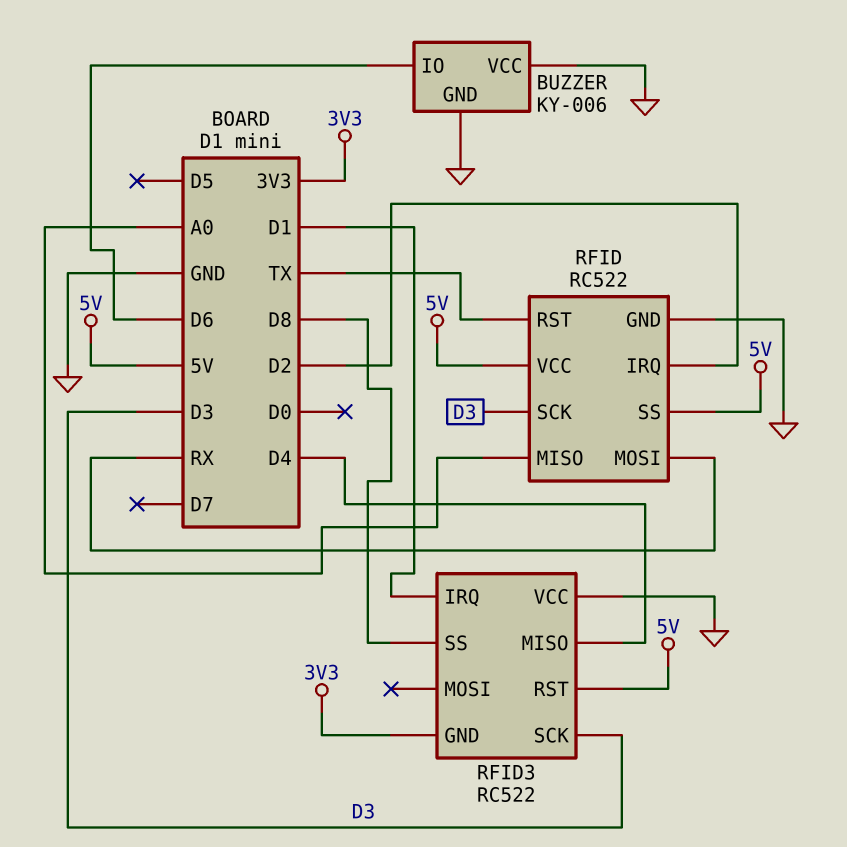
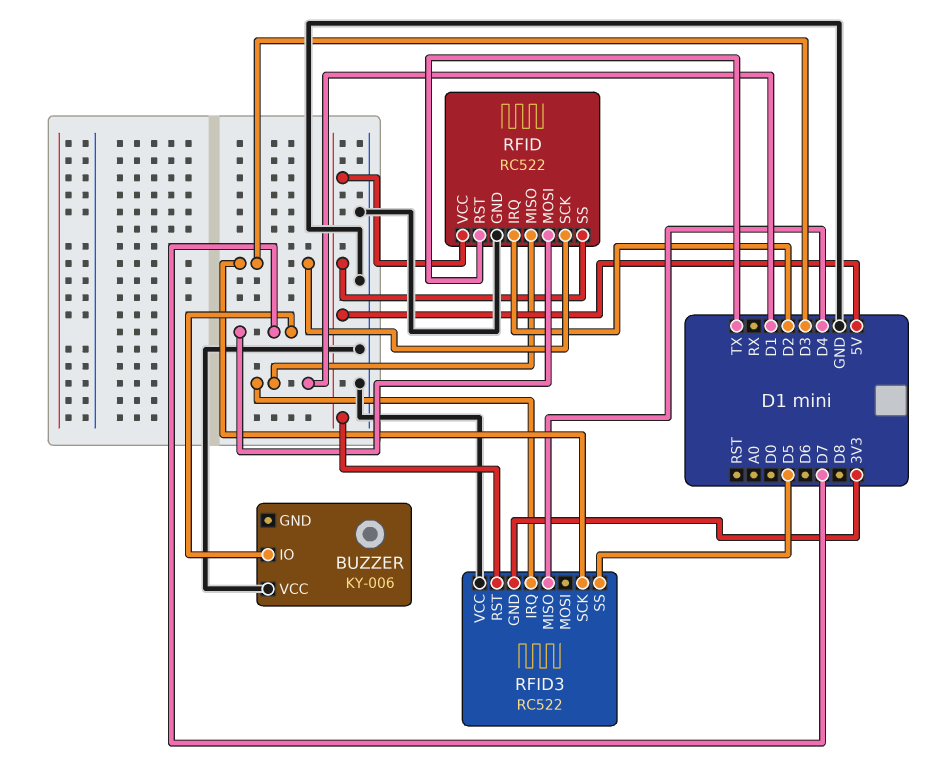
BUZZER pin GND: GND -> none
BUZZER pin IO: D6 -> D7
RFID pin MISO: A0 -> D1
RFID pin MOSI: RX -> D7
RFID3 pin SS: D8 -> D5

